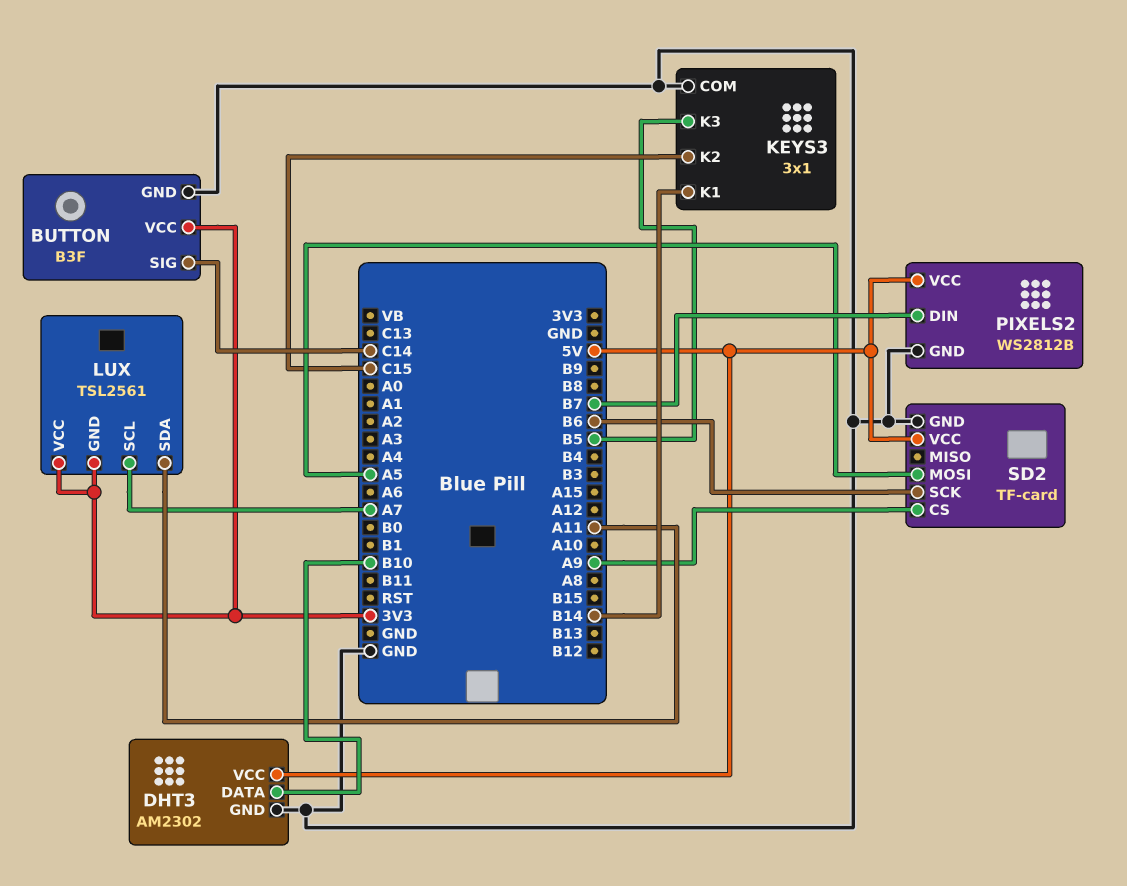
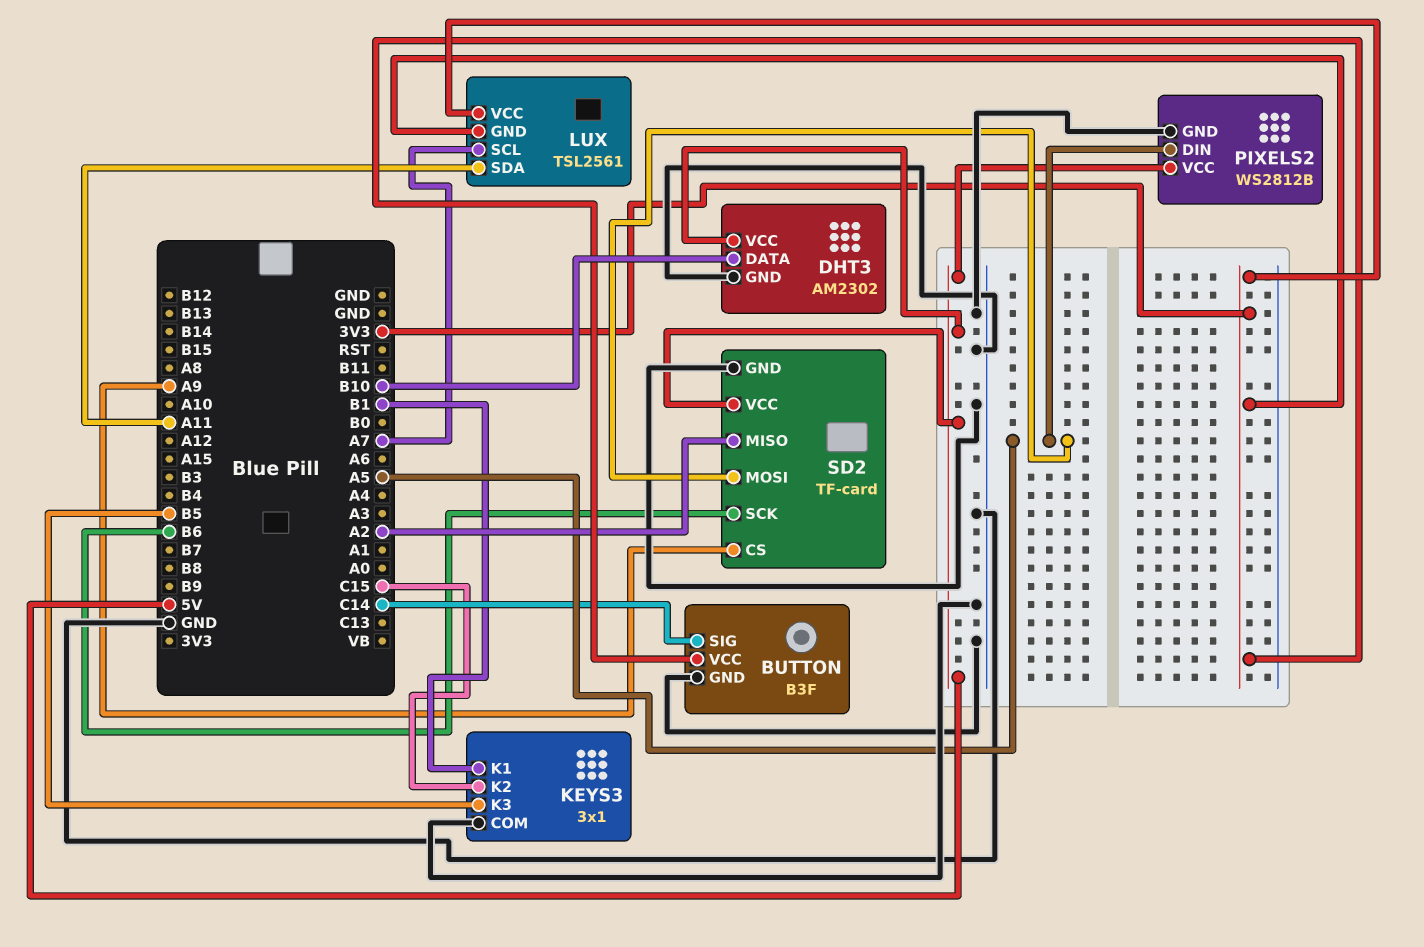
KEYS3 pin K1: B14 -> B1
PIXELS2 pin DIN: B7 -> A5
SD2 pin MISO: none -> A2

